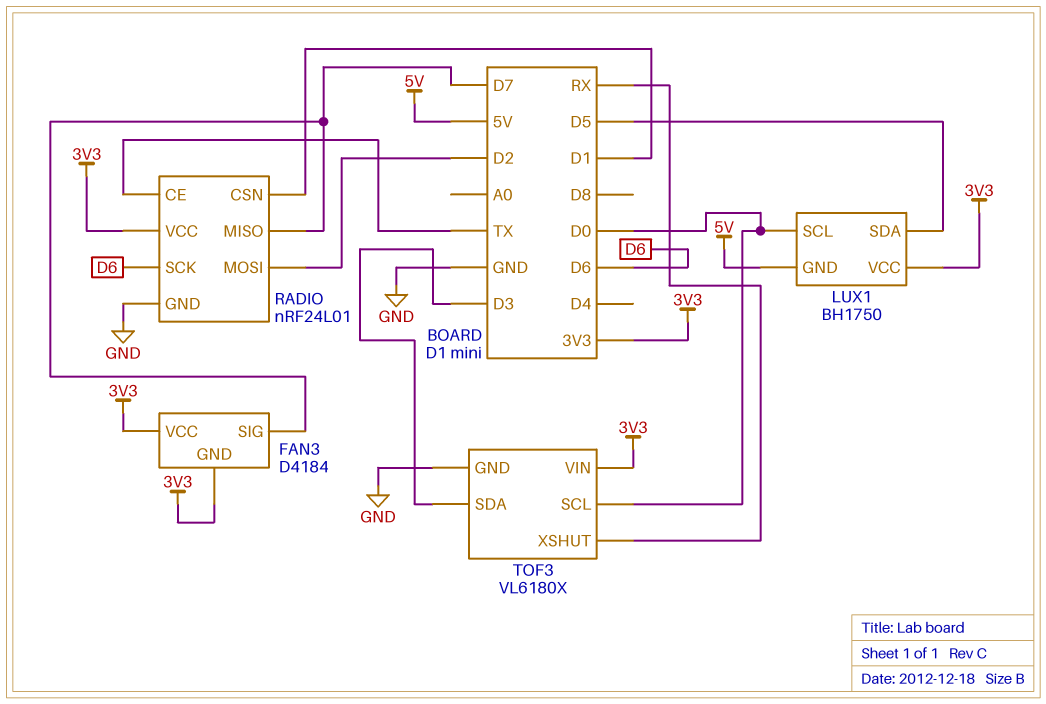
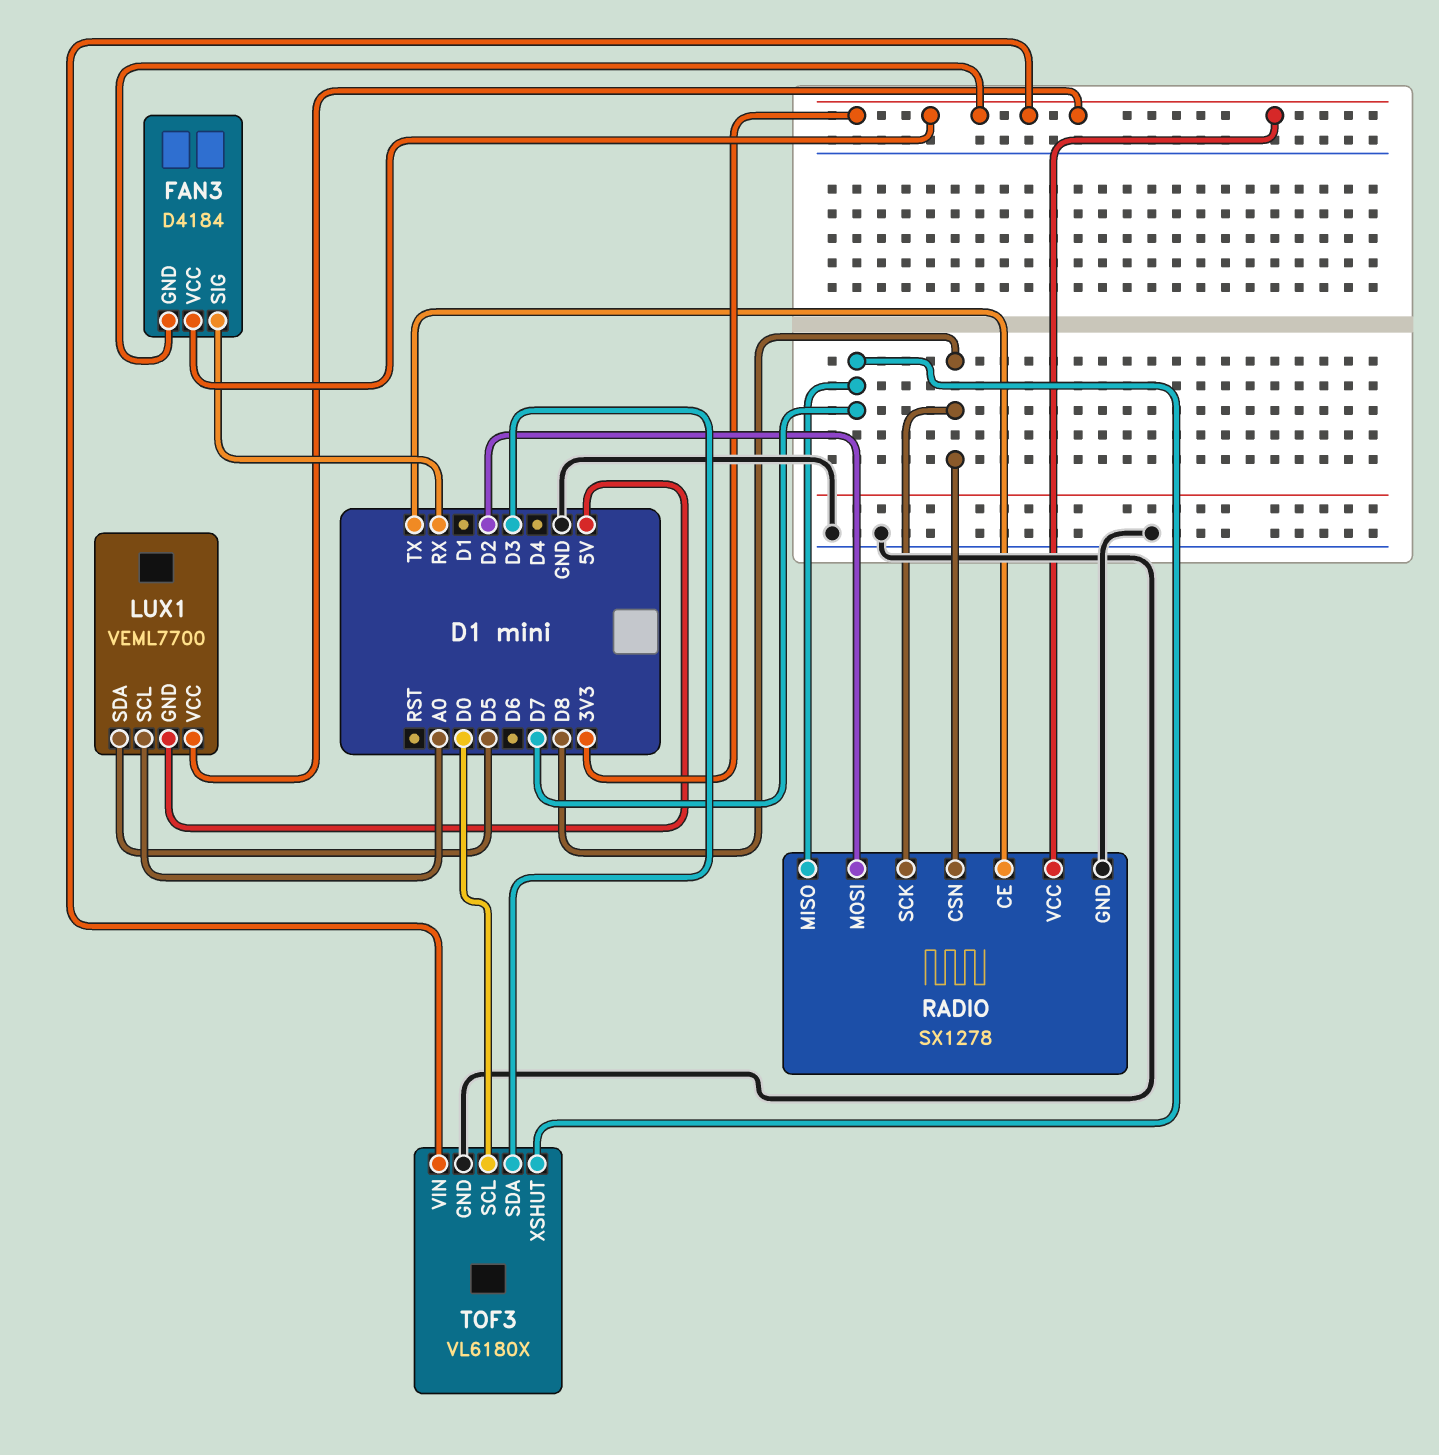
FAN3 pin SIG: D7 -> RX
LUX1: BH1750 -> VEML7700
LUX1 pin SCL: D0 -> A0
RADIO: nRF24L01 -> SX1278
RADIO pin CSN: D1 -> D8
RADIO pin SCK: D6 -> D8
TOF3 pin XSHUT: RX -> D7

